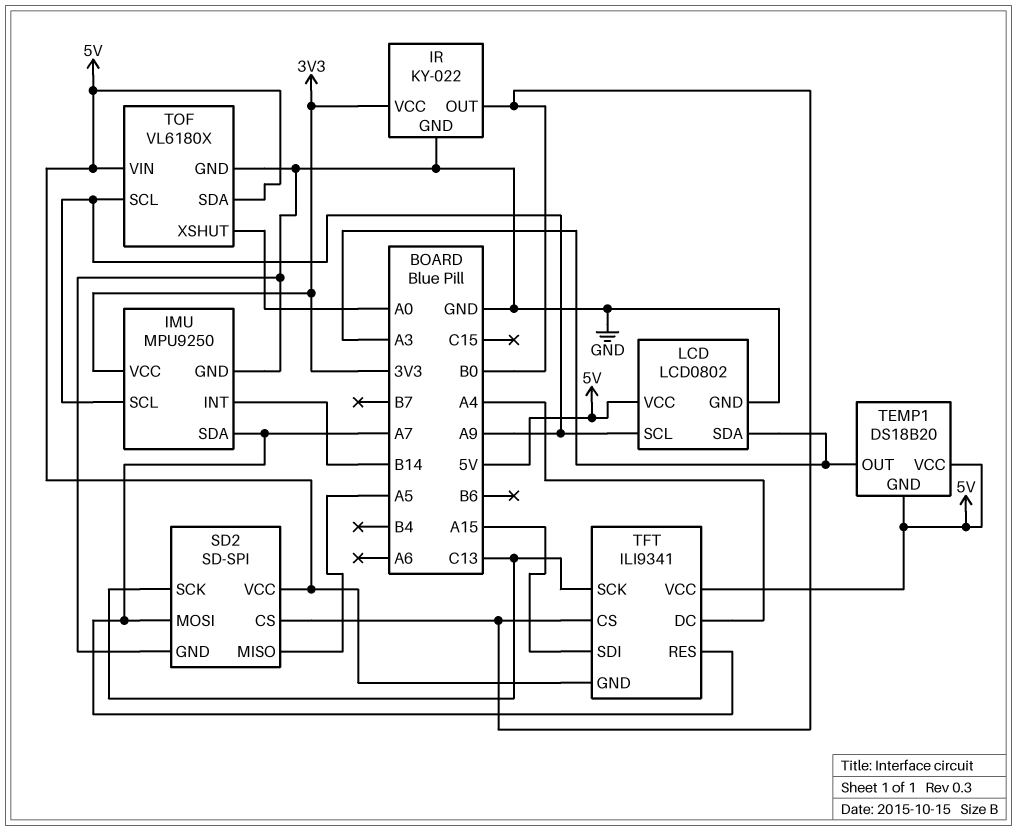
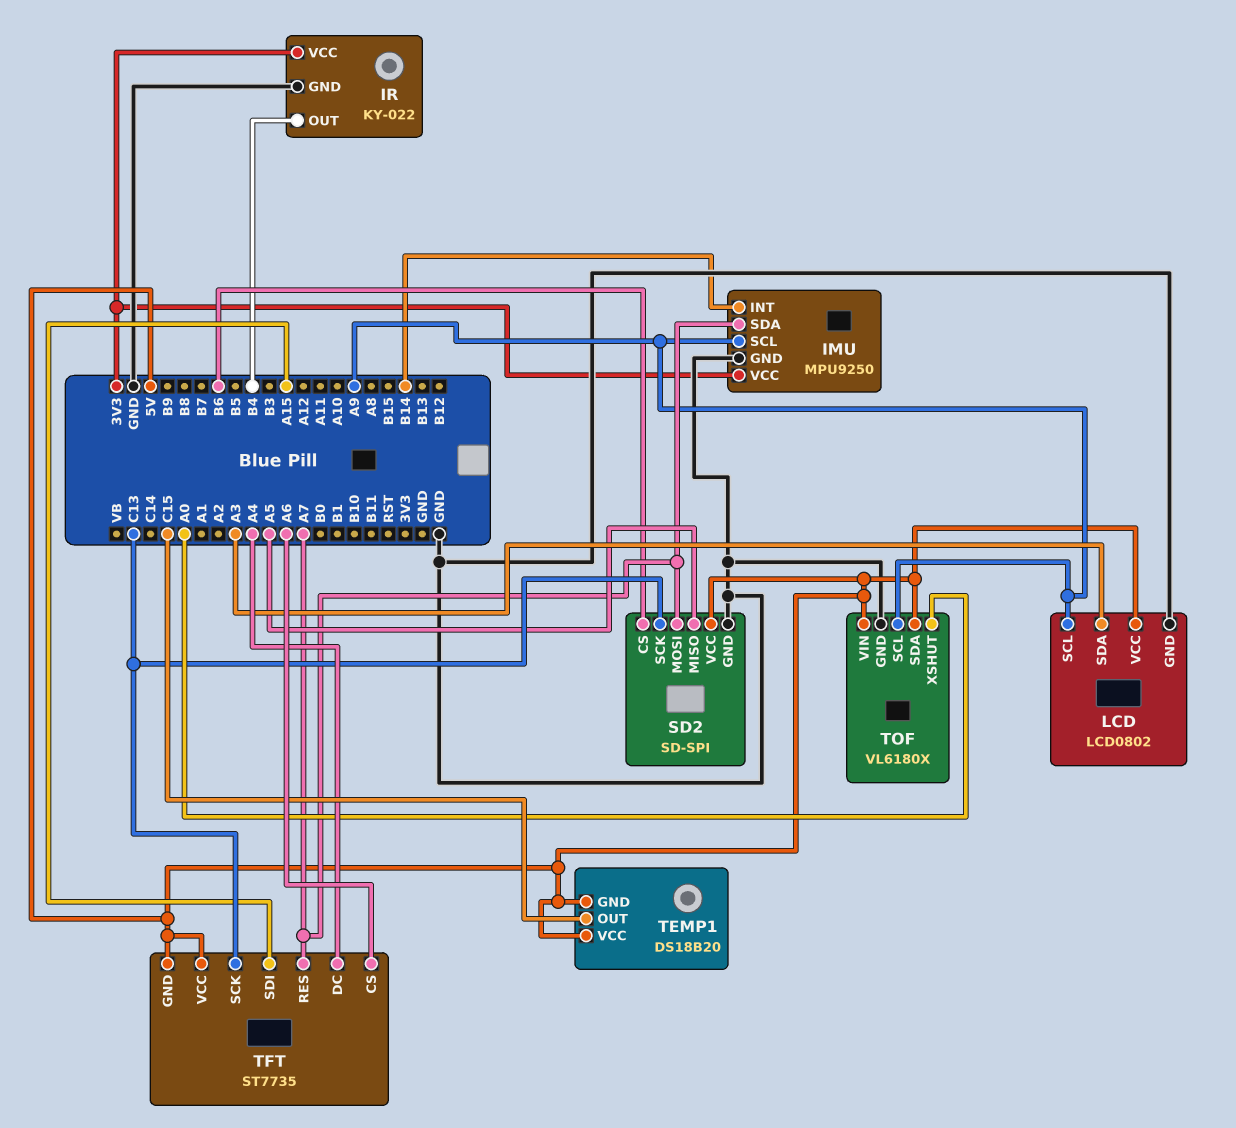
IR pin OUT: B0 -> B4
SD2 pin CS: B0 -> B6
TEMP1 pin OUT: A3 -> C15
TFT: ILI9341 -> ST7735
TFT pin CS: B0 -> A6

